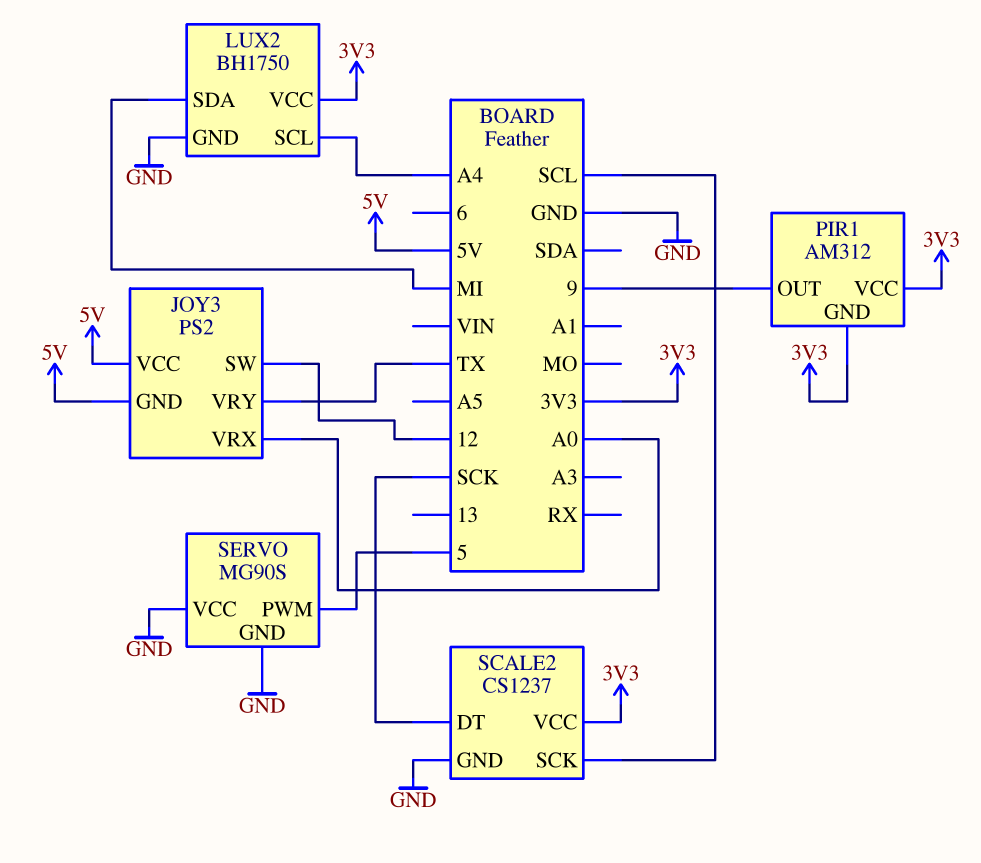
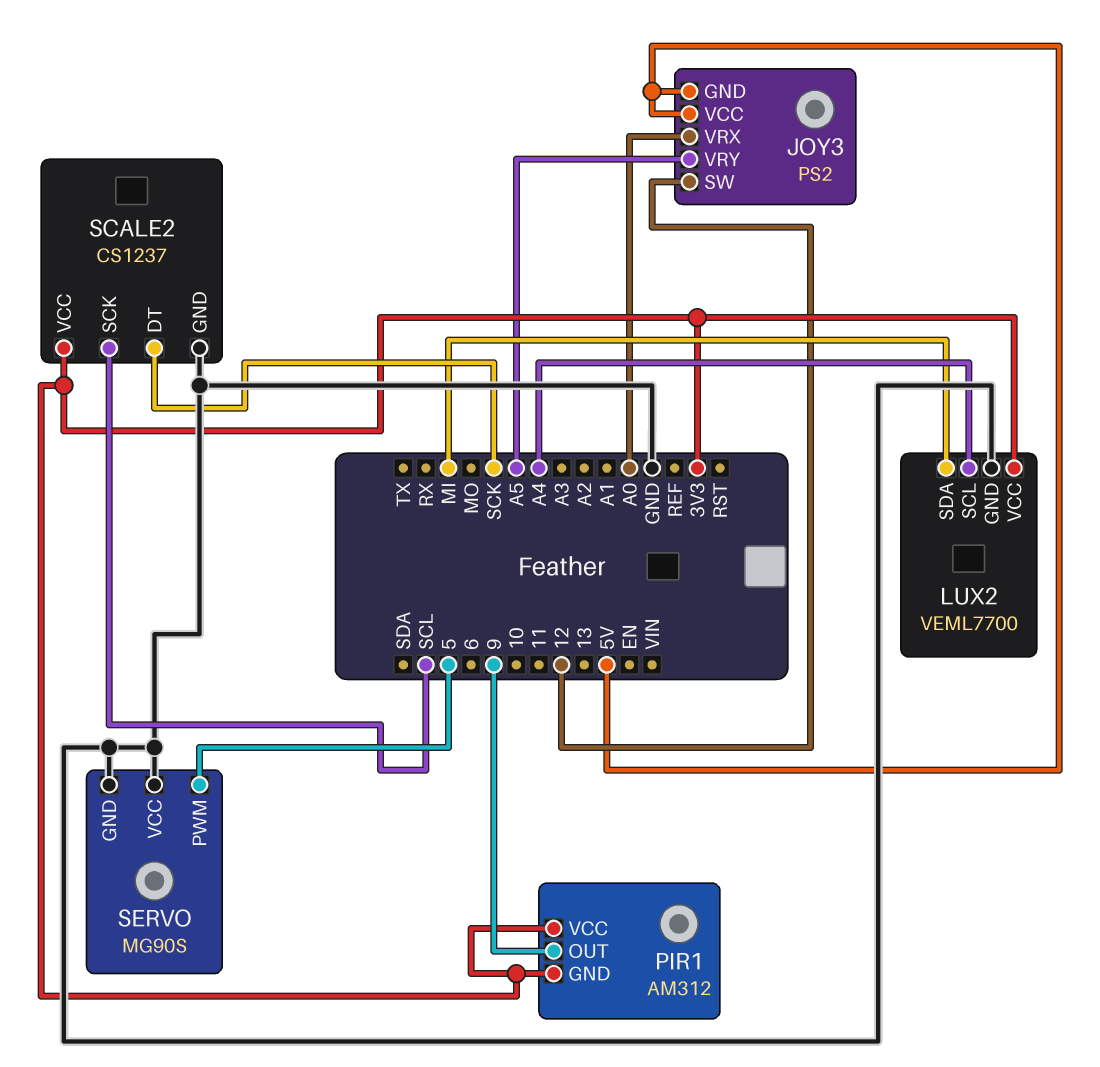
JOY3 pin VRY: TX -> A5
LUX2: BH1750 -> VEML7700

